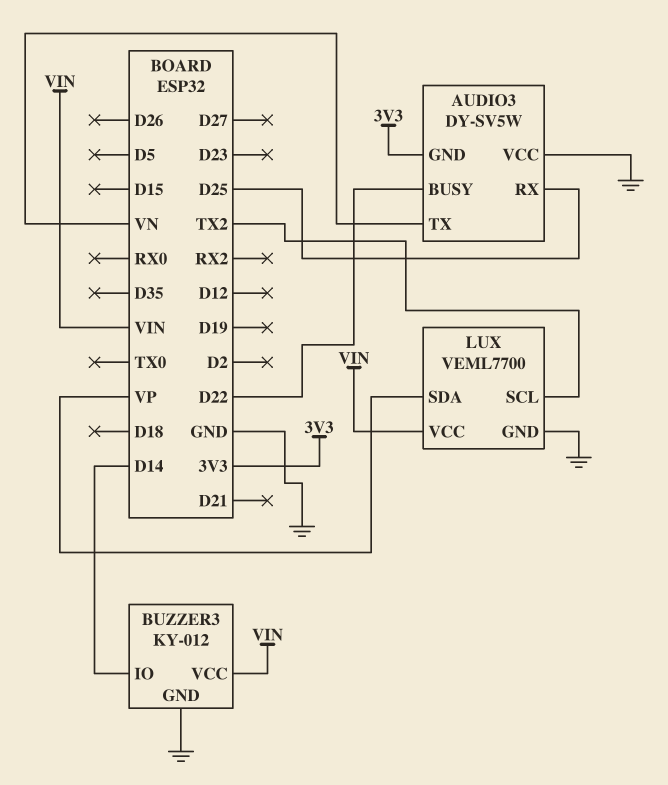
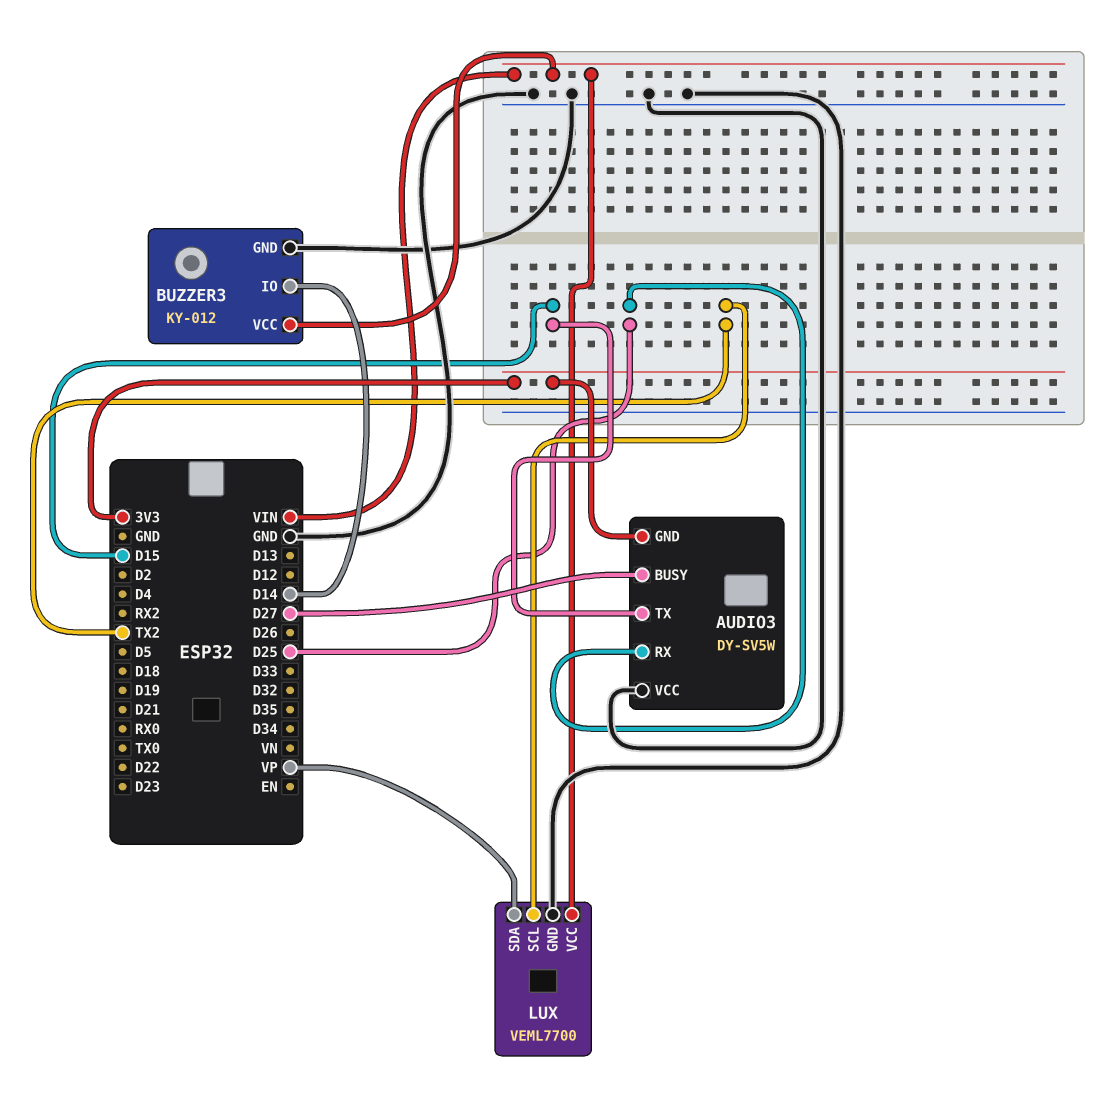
AUDIO3 pin BUSY: D22 -> D27
AUDIO3 pin TX: VN -> D15

